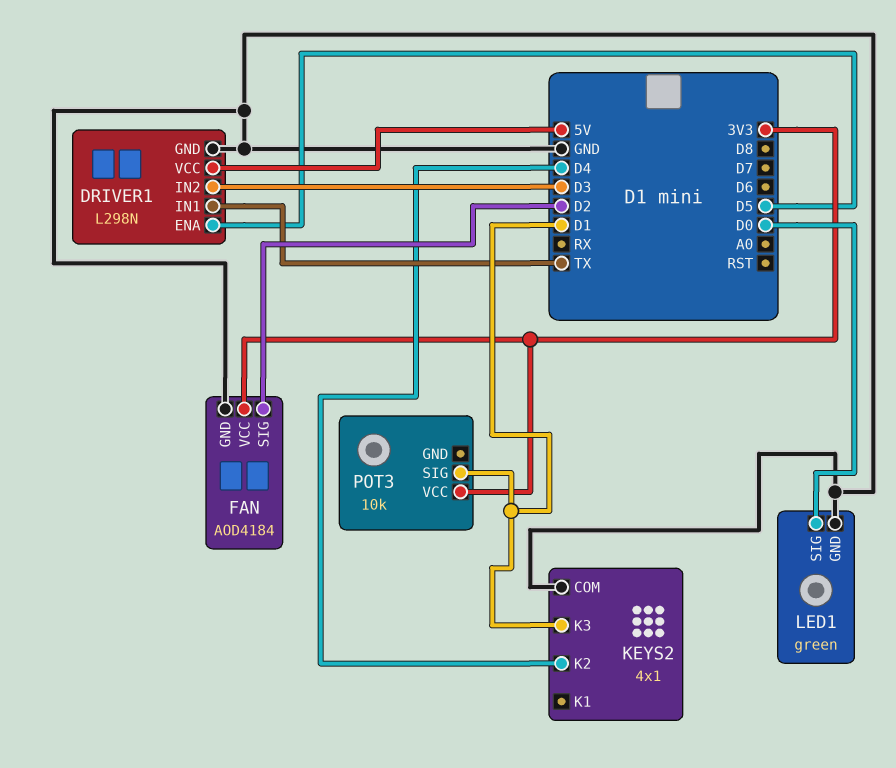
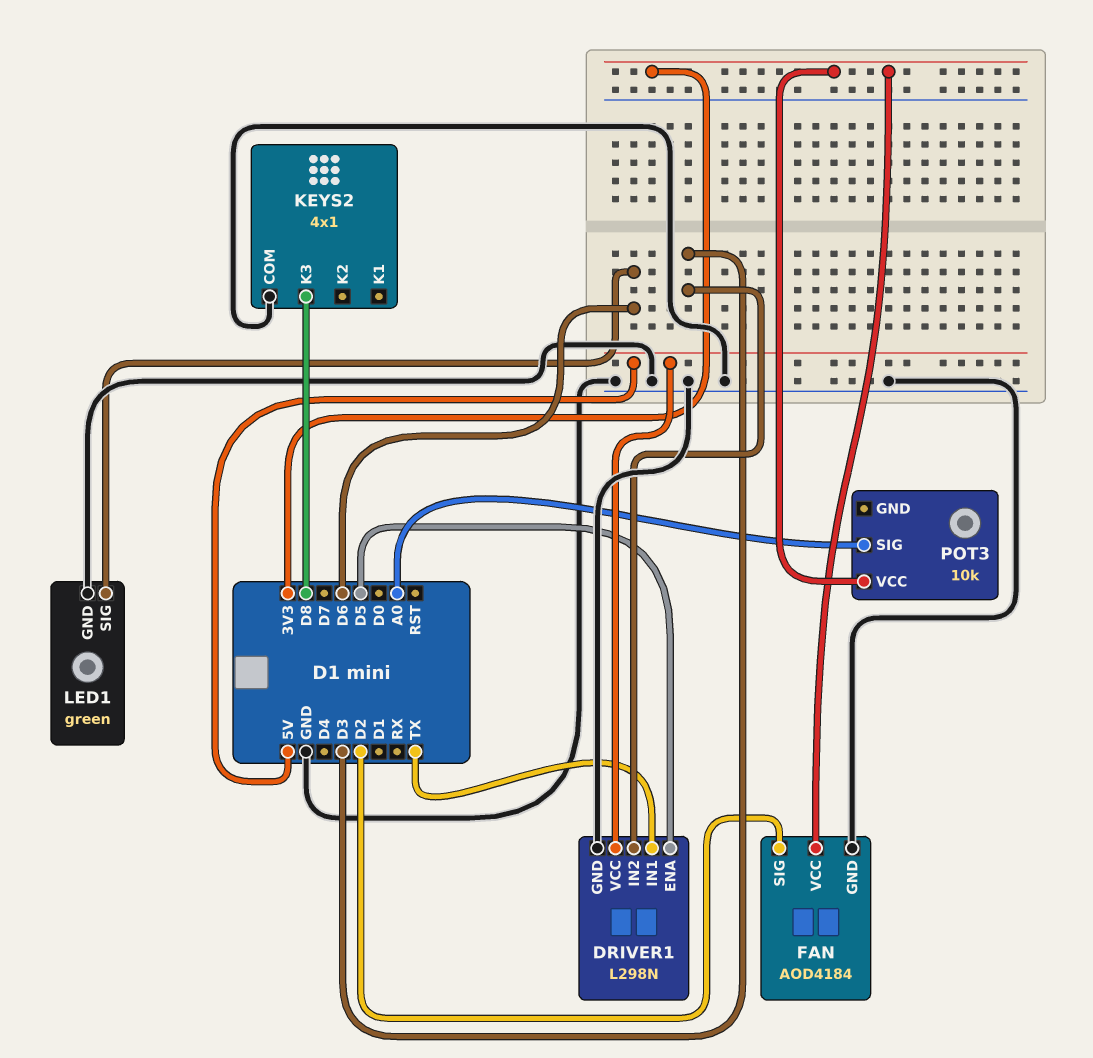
KEYS2 pin K2: D4 -> none
KEYS2 pin K3: D1 -> D8
LED1 pin SIG: D0 -> D6
POT3 pin SIG: D1 -> A0

